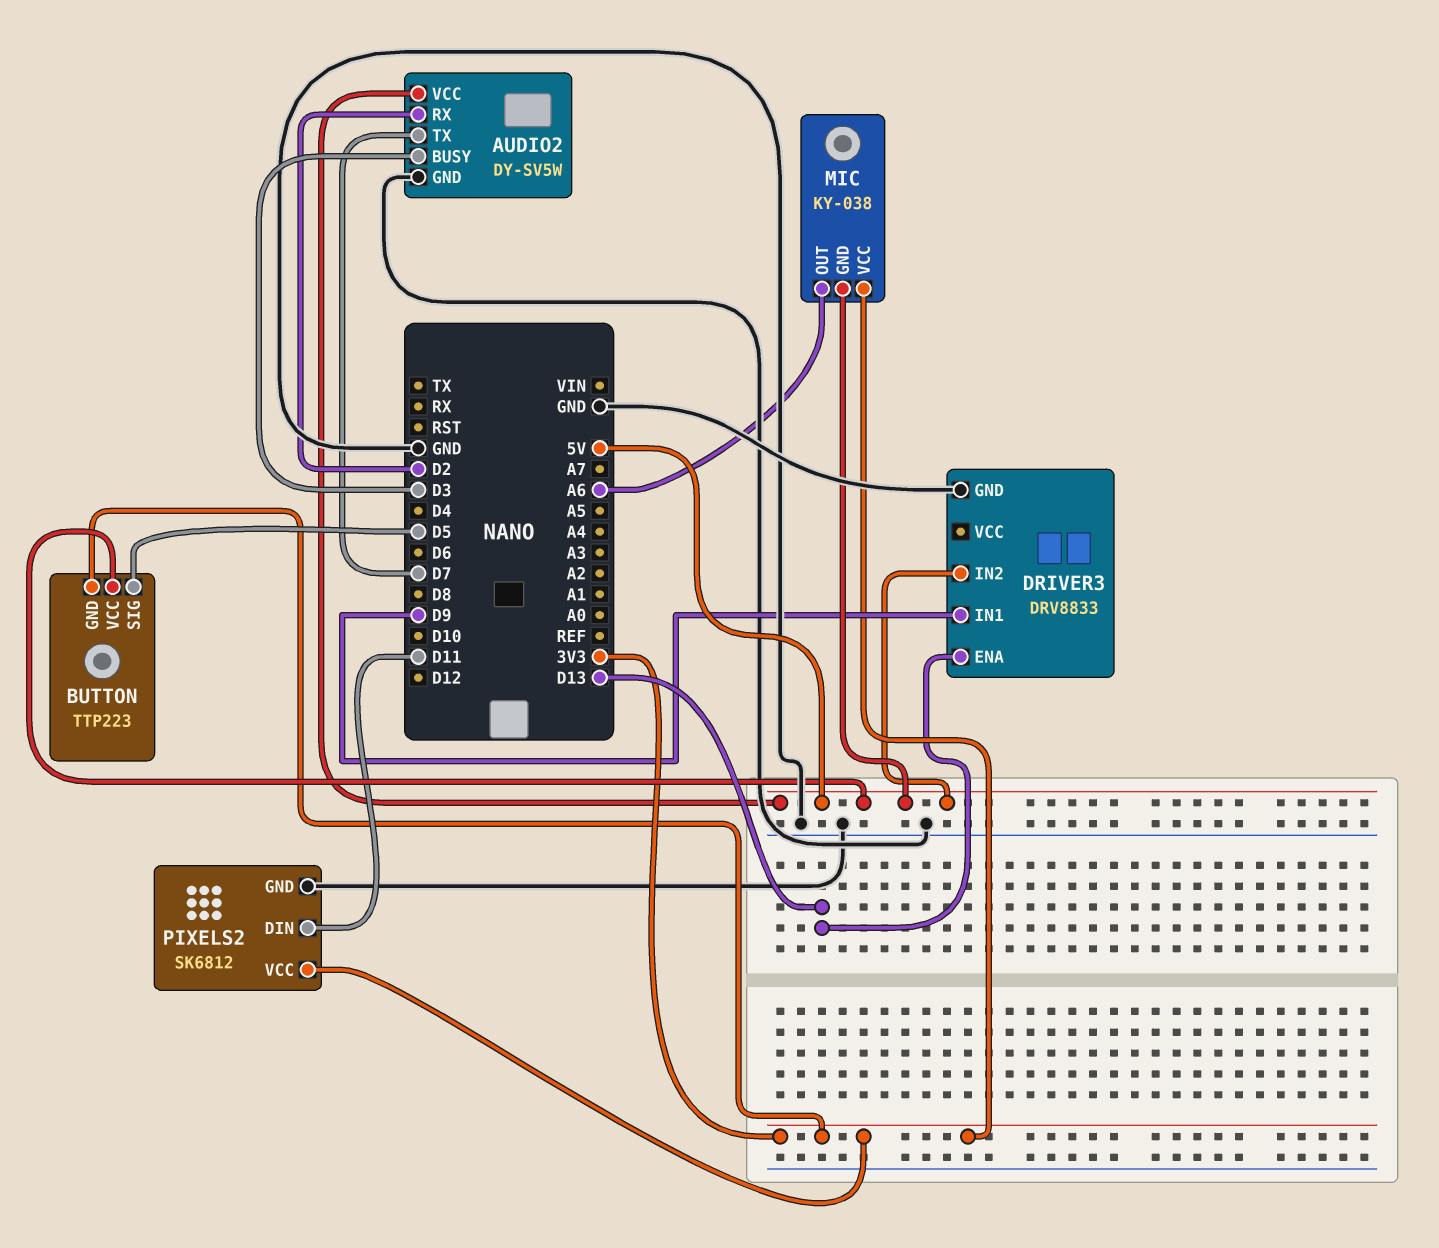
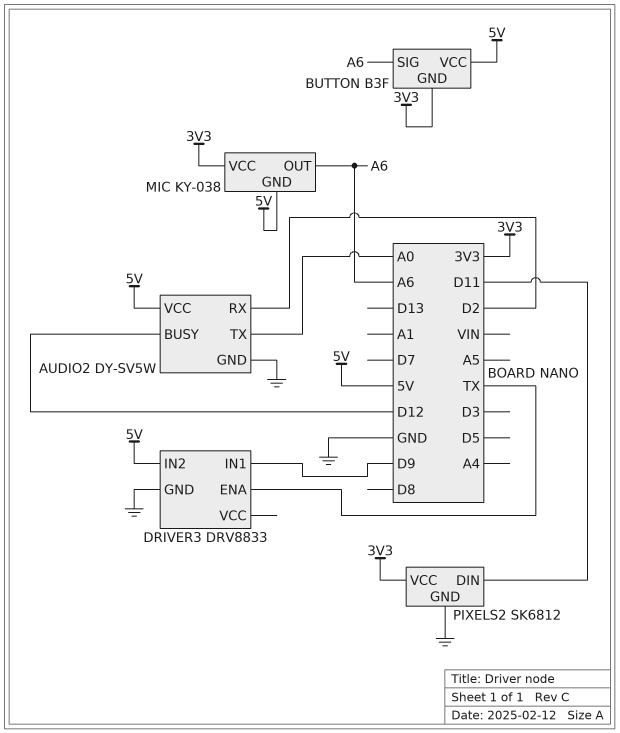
AUDIO2 pin BUSY: D3 -> D12
AUDIO2 pin TX: D7 -> A0
BUTTON: TTP223 -> B3F
BUTTON pin SIG: D5 -> A6
DRIVER3 pin ENA: D13 -> TX

